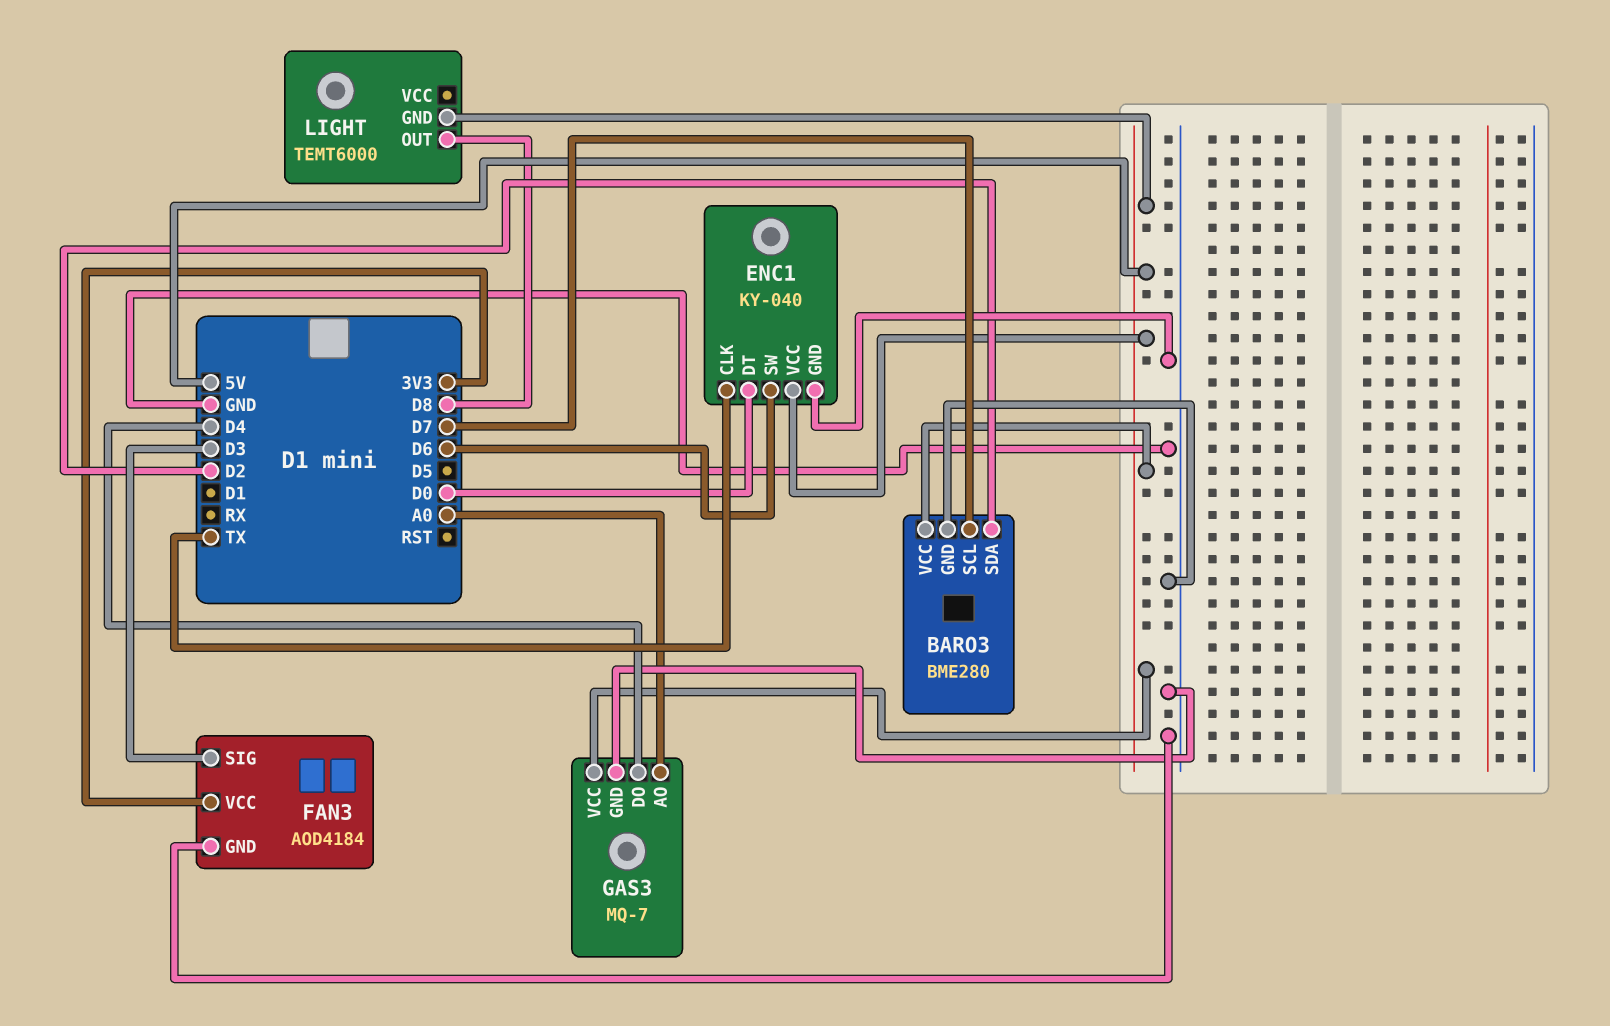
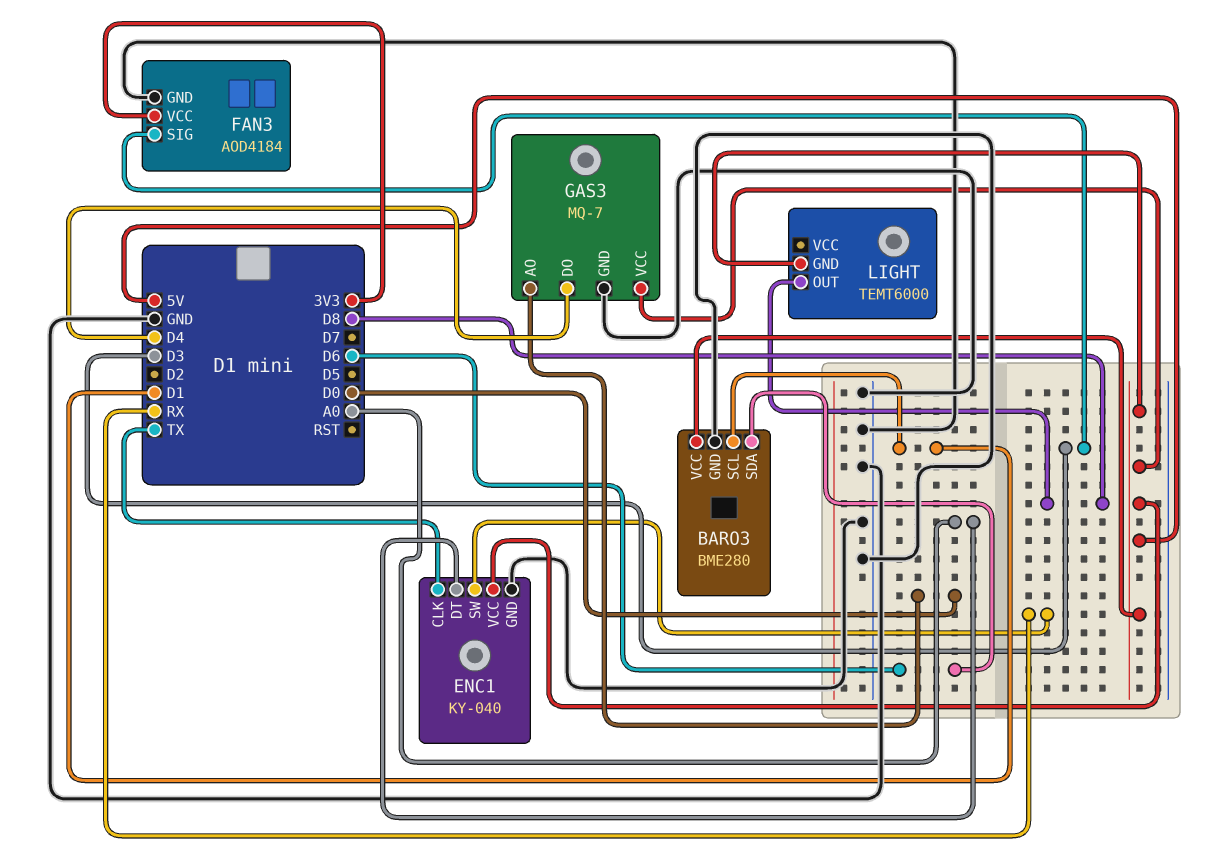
BARO3 pin SCL: D7 -> D1
BARO3 pin SDA: D2 -> D6
ENC1 pin DT: D0 -> A0
ENC1 pin SW: D6 -> RX
GAS3 pin AO: A0 -> D0

